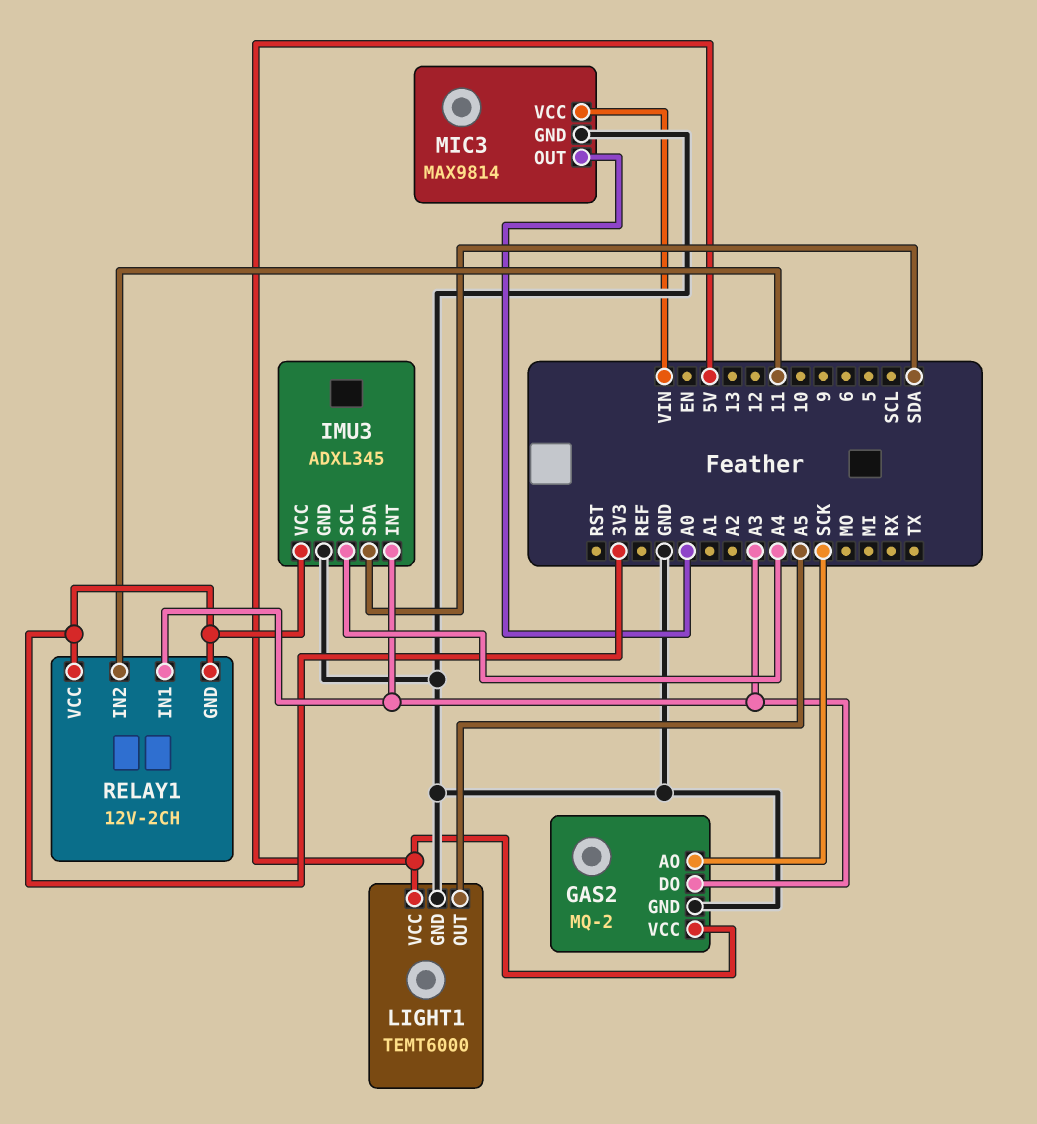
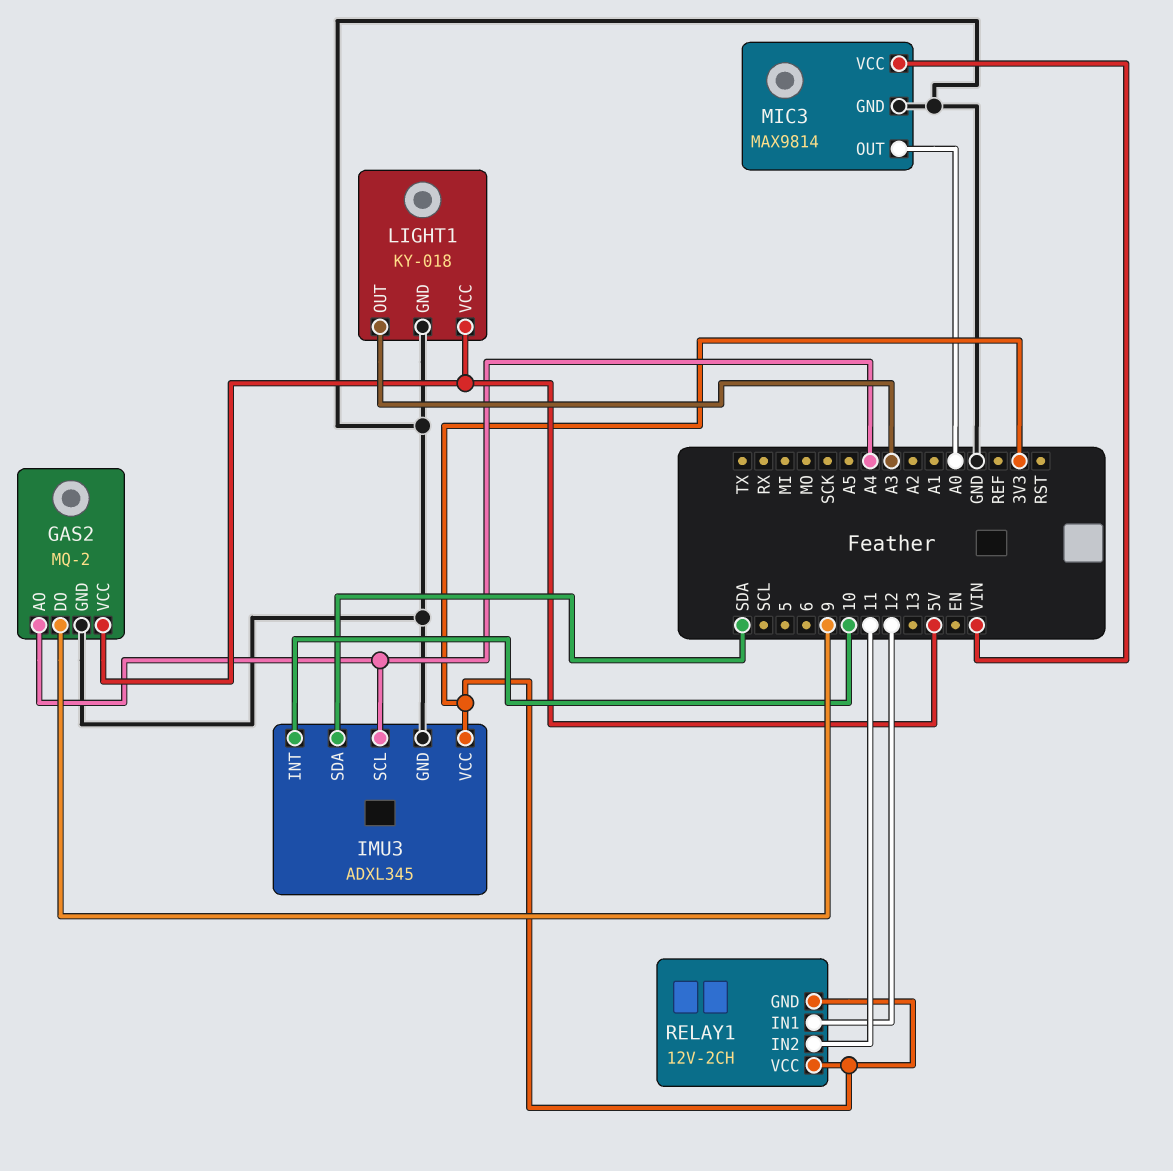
GAS2 pin AO: SCK -> A4
GAS2 pin DO: A3 -> 9
IMU3 pin INT: A3 -> 10
LIGHT1: TEMT6000 -> KY-018
LIGHT1 pin OUT: A5 -> A3
RELAY1 pin IN1: A3 -> 12

